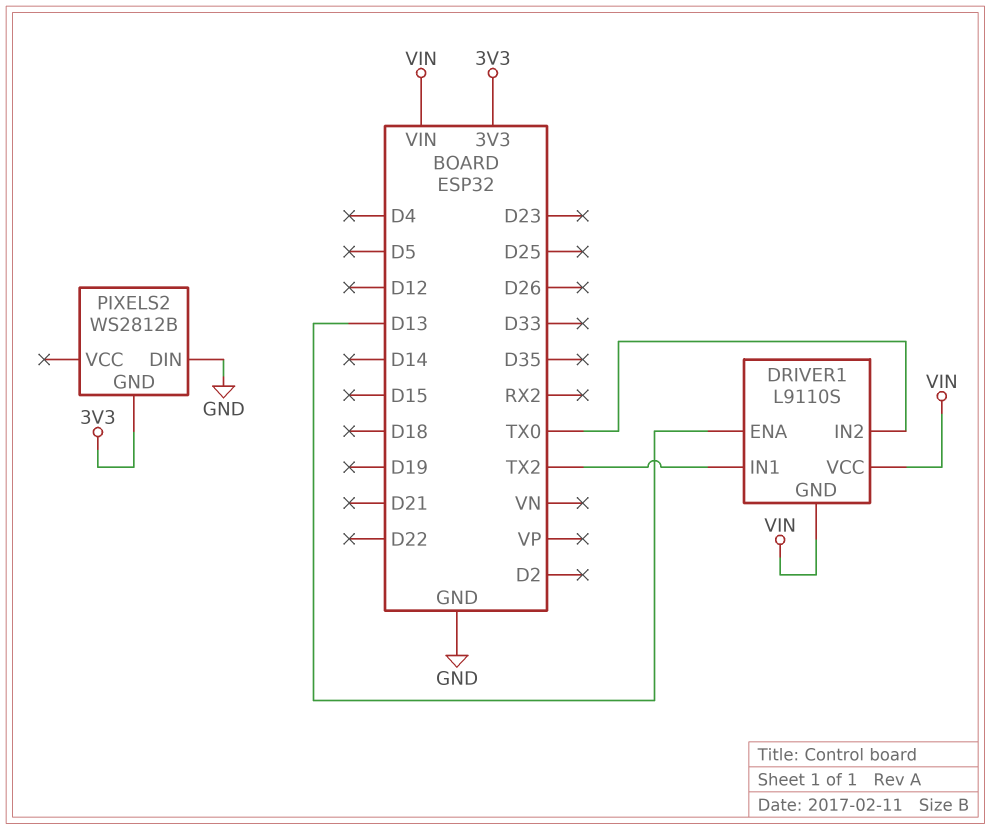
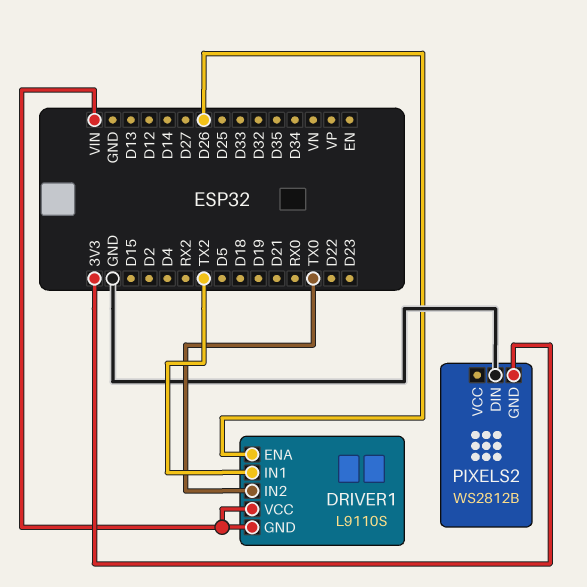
DRIVER1 pin ENA: D13 -> D26

